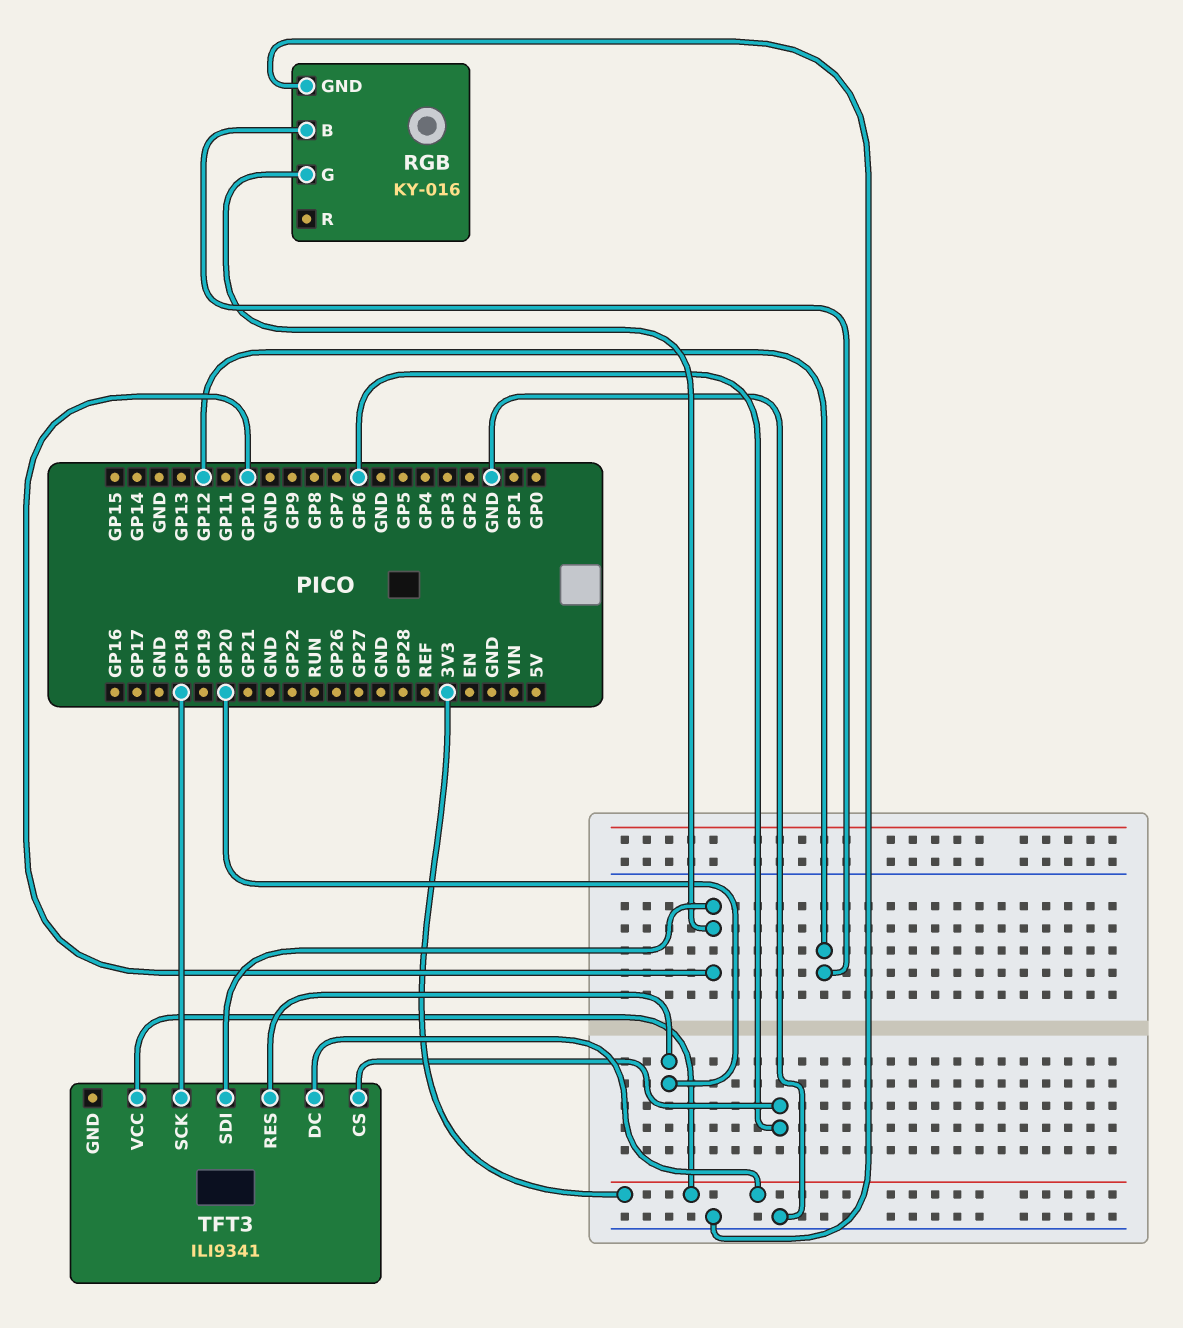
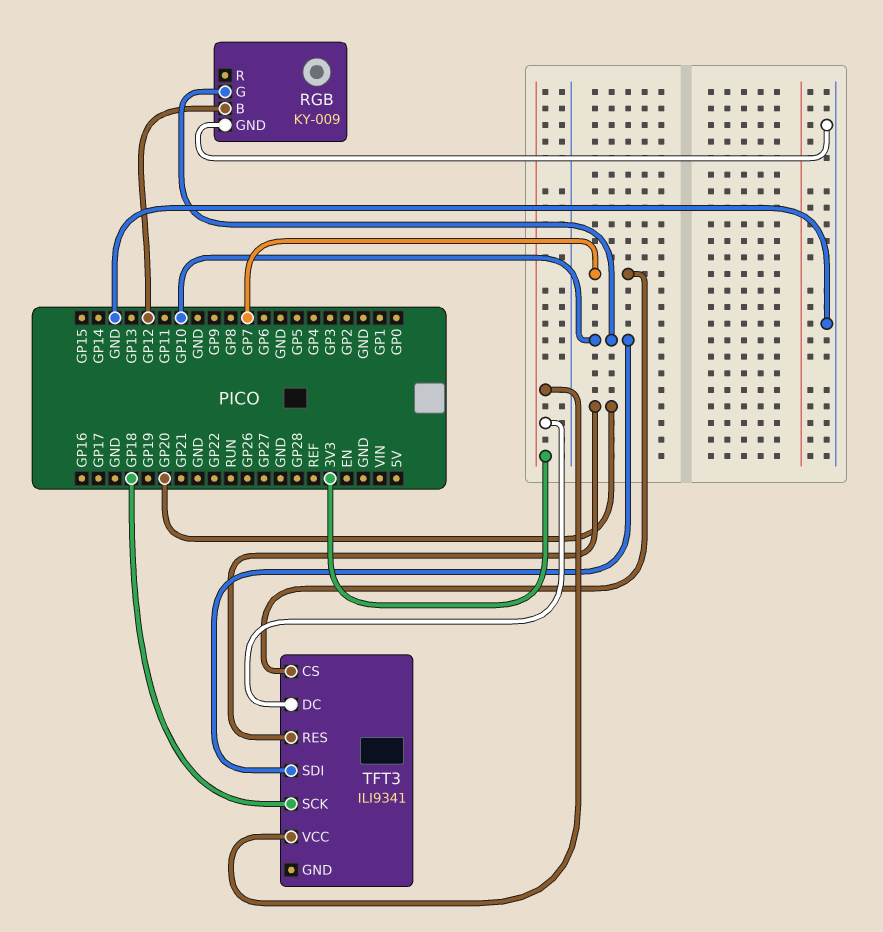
RGB: KY-016 -> KY-009
TFT3 pin CS: GP6 -> GP7

